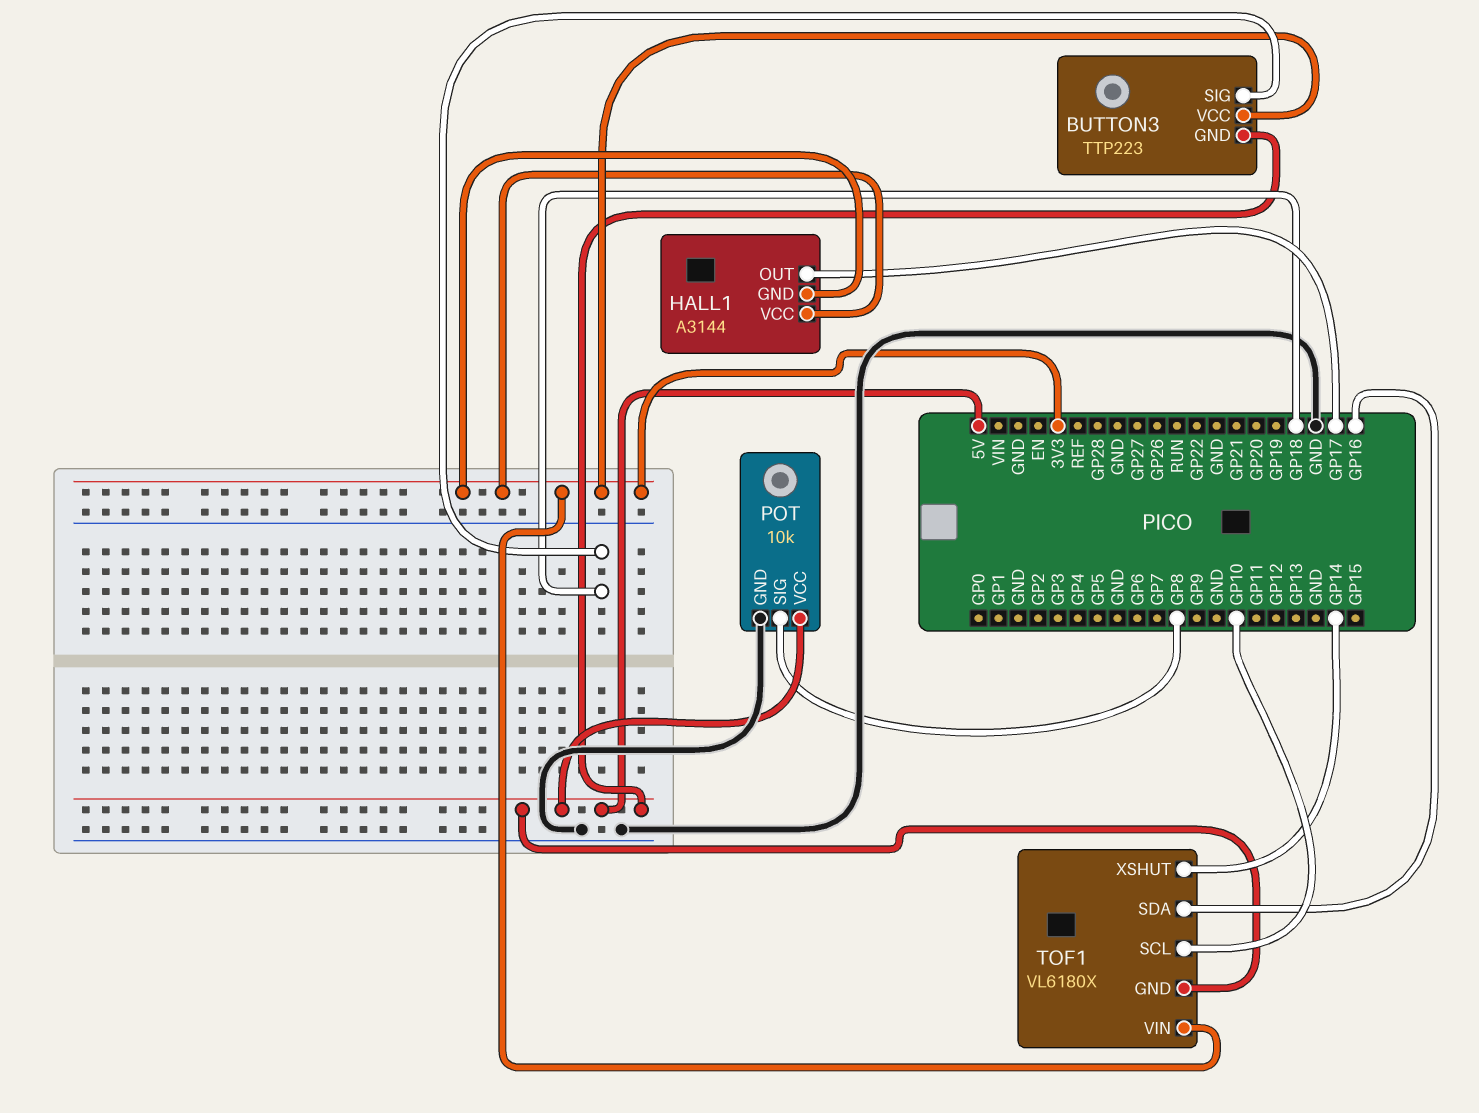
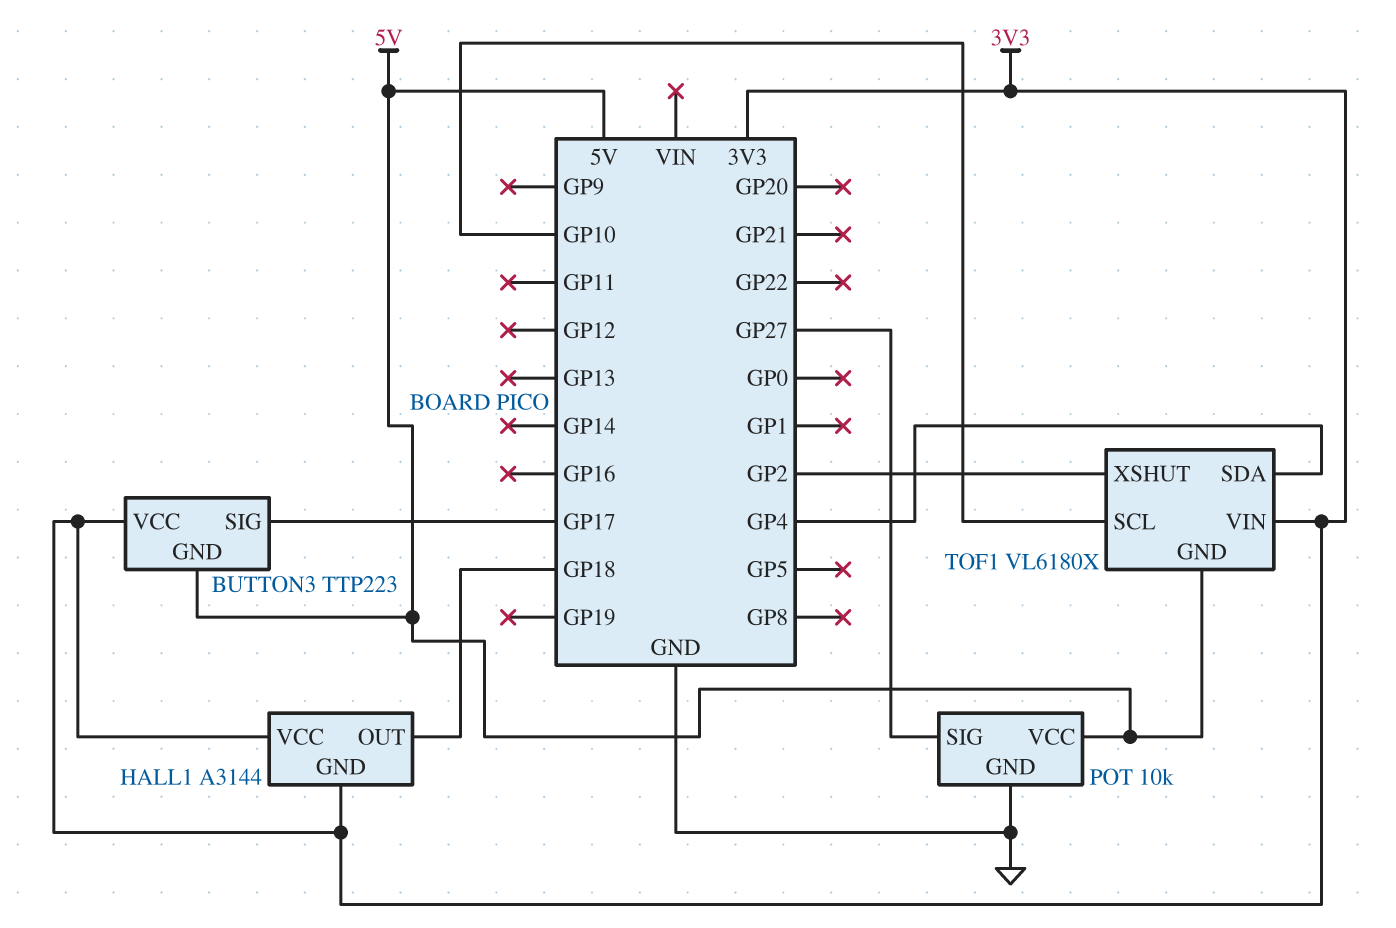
BUTTON3 pin SIG: GP18 -> GP17
HALL1 pin OUT: GP17 -> GP18
POT pin SIG: GP8 -> GP27
TOF1 pin SDA: GP16 -> GP4
TOF1 pin XSHUT: GP14 -> GP2

